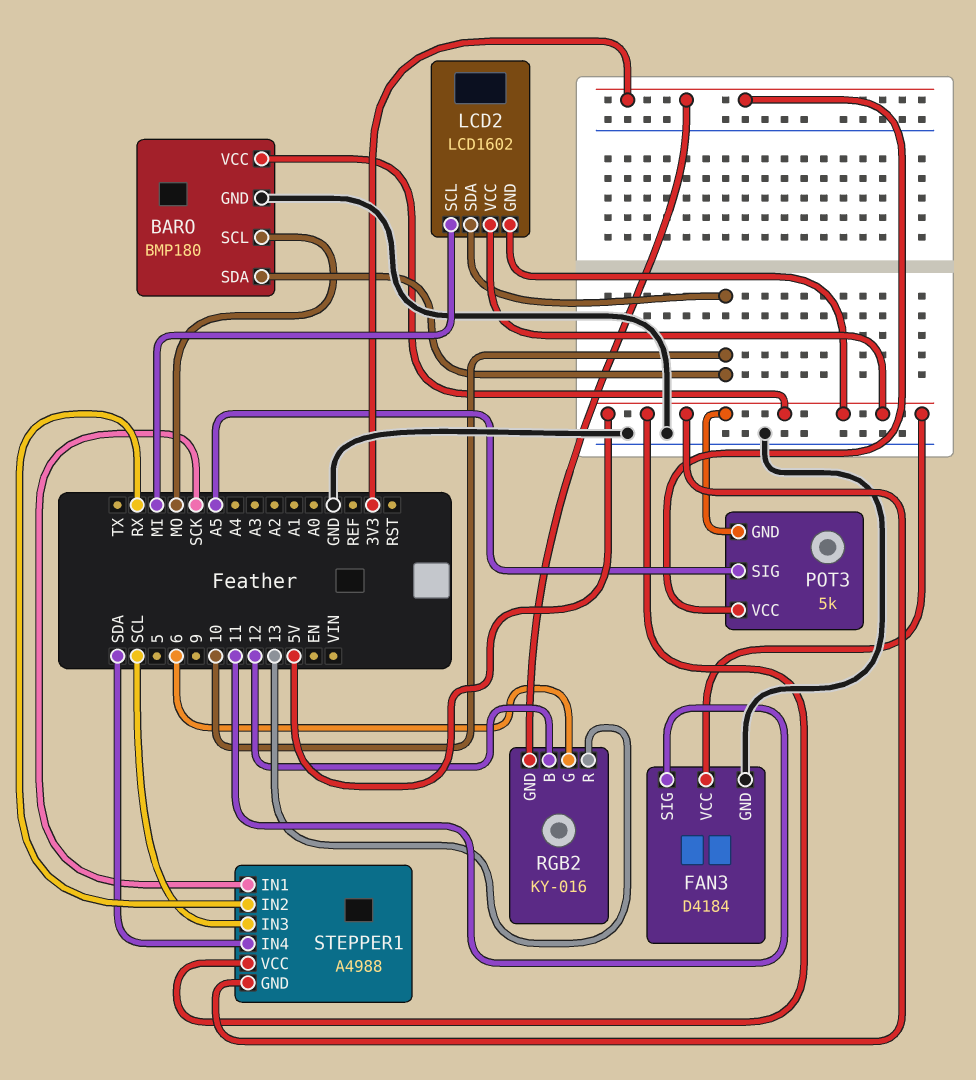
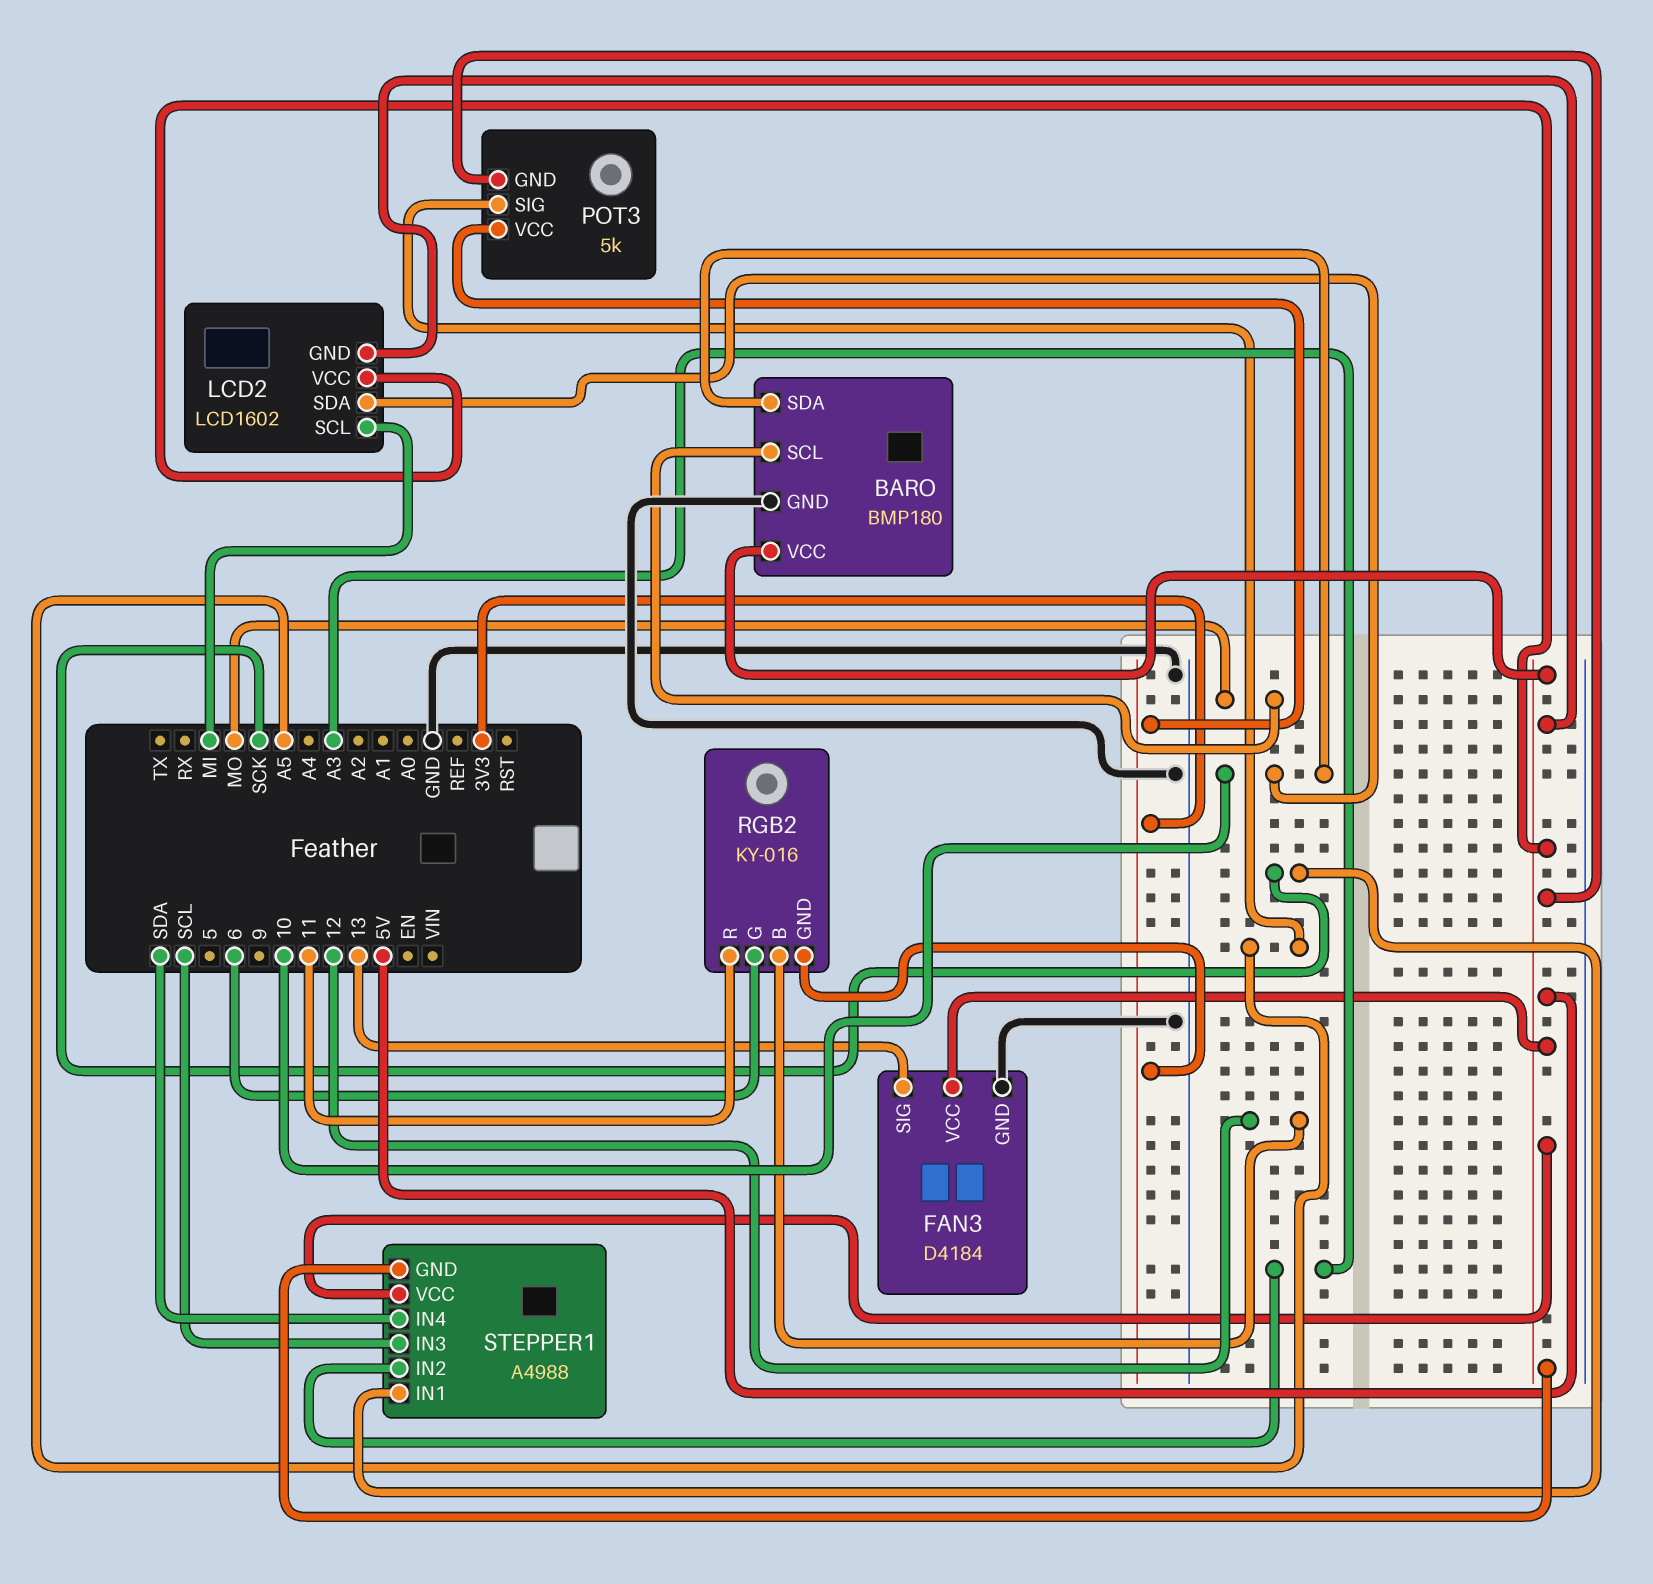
FAN3 pin SIG: 11 -> 13
RGB2 pin R: 13 -> 11
STEPPER1 pin IN2: RX -> A3

